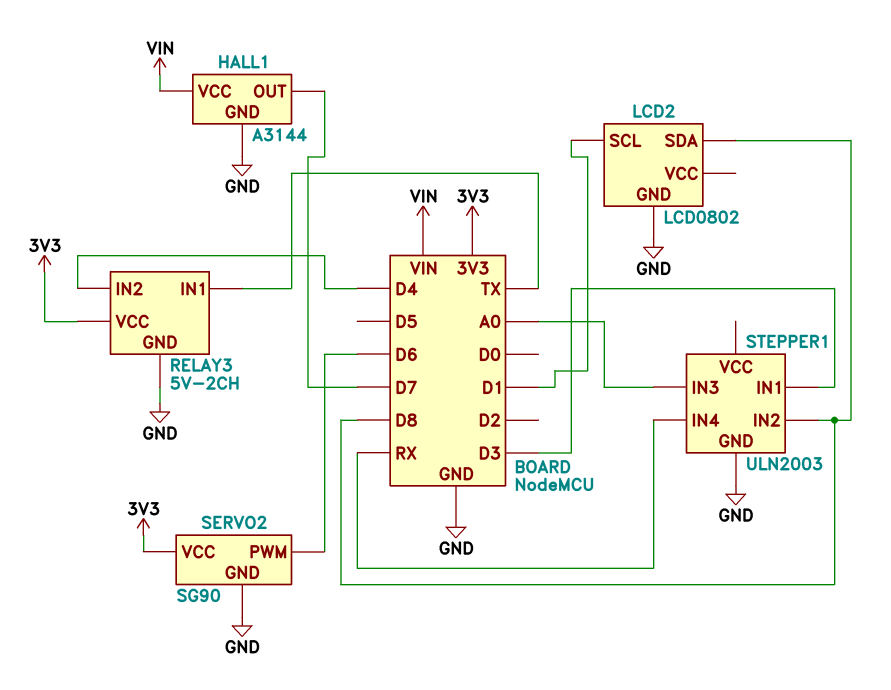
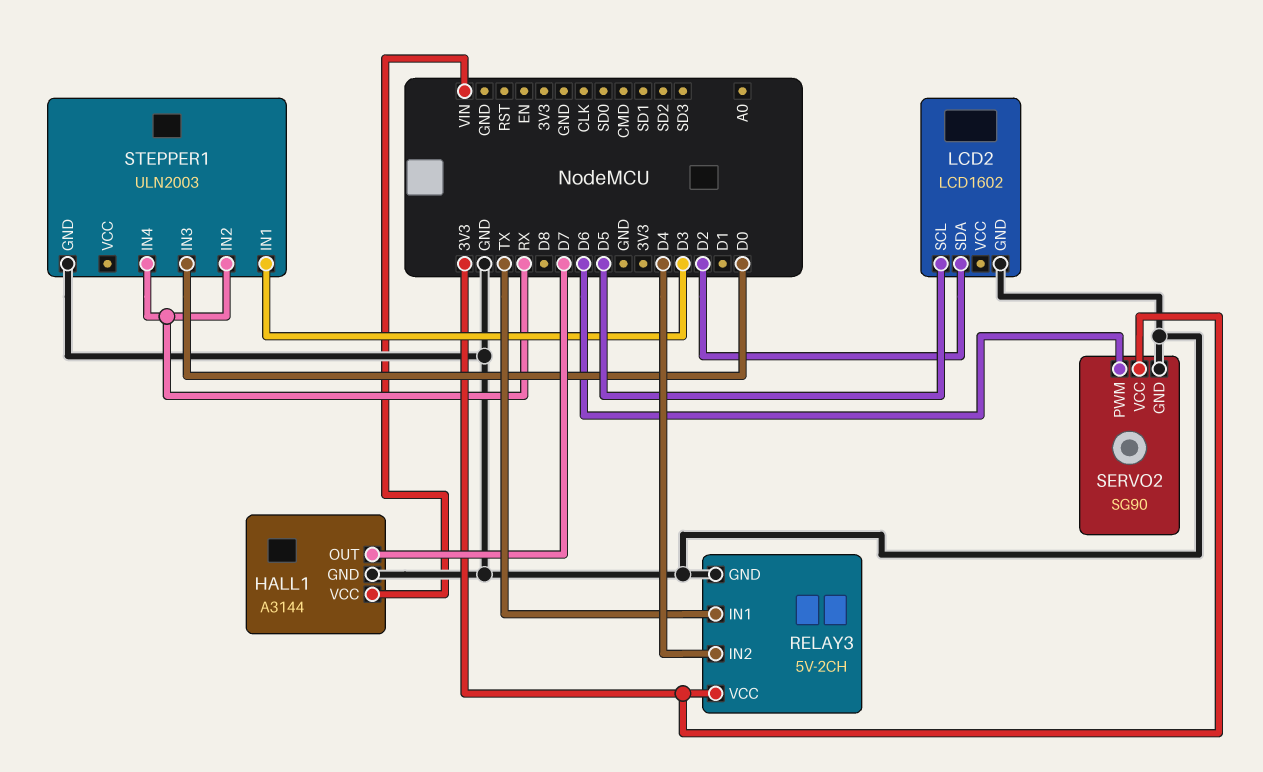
LCD2: LCD0802 -> LCD1602
LCD2 pin SCL: D1 -> D5
LCD2 pin SDA: D8 -> D2
STEPPER1 pin IN2: D8 -> RX
STEPPER1 pin IN3: A0 -> D0

